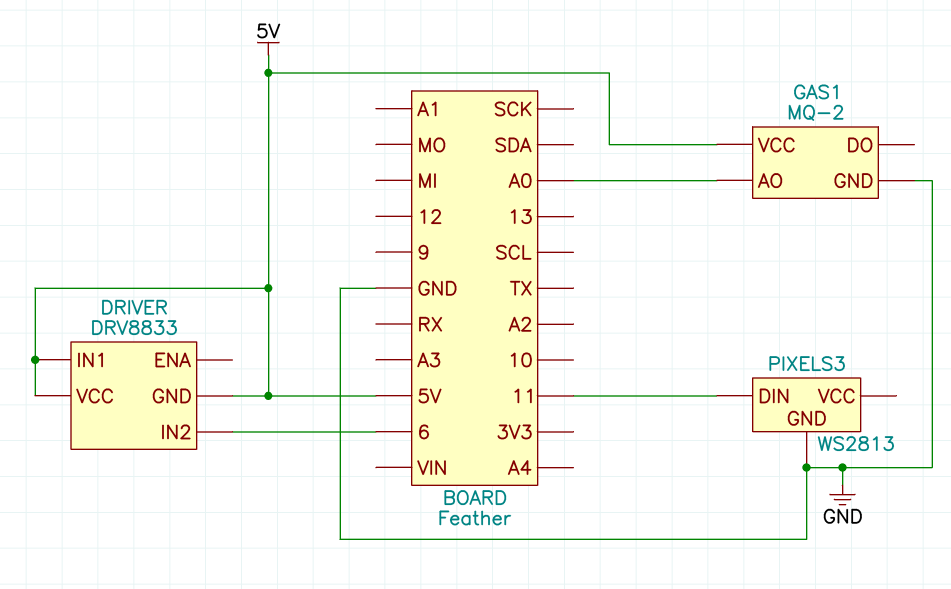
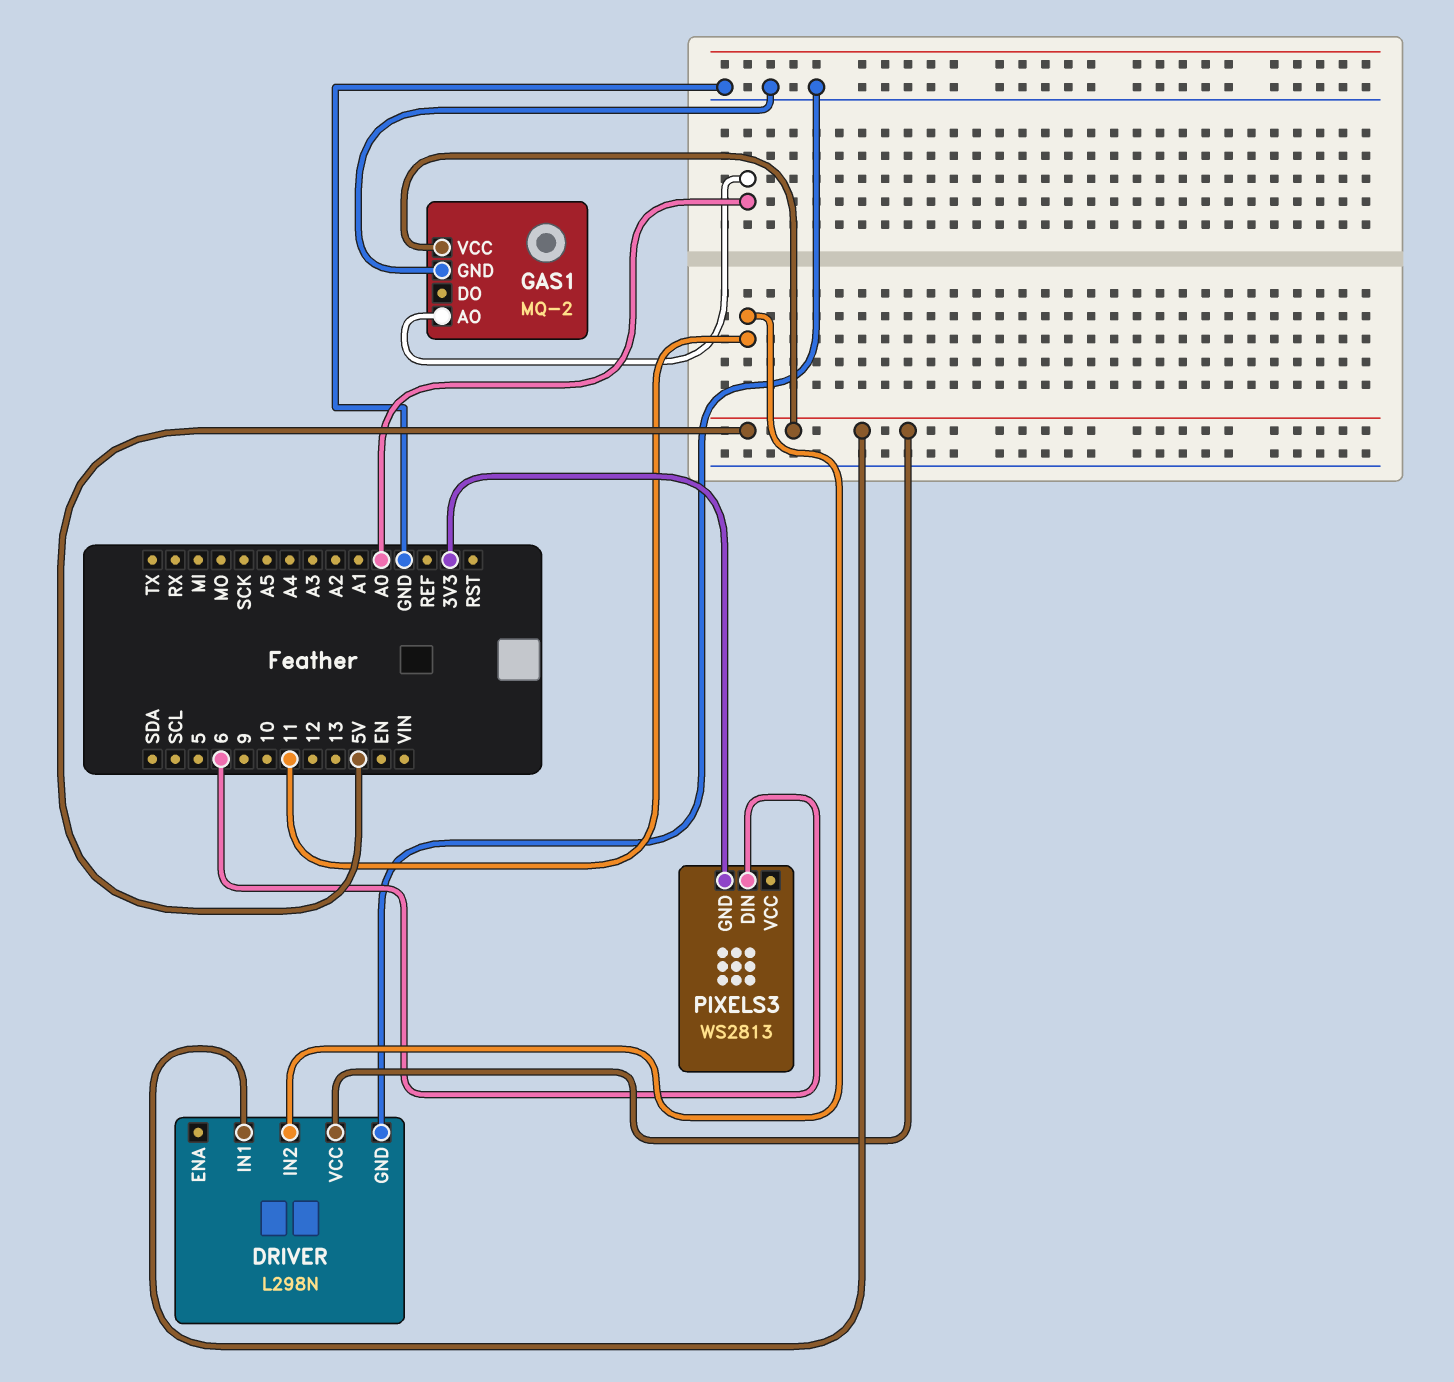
DRIVER: DRV8833 -> L298N
DRIVER pin GND: 5V -> GND
DRIVER pin IN2: 6 -> 11
PIXELS3 pin DIN: 11 -> 6
PIXELS3 pin GND: GND -> 3V3

